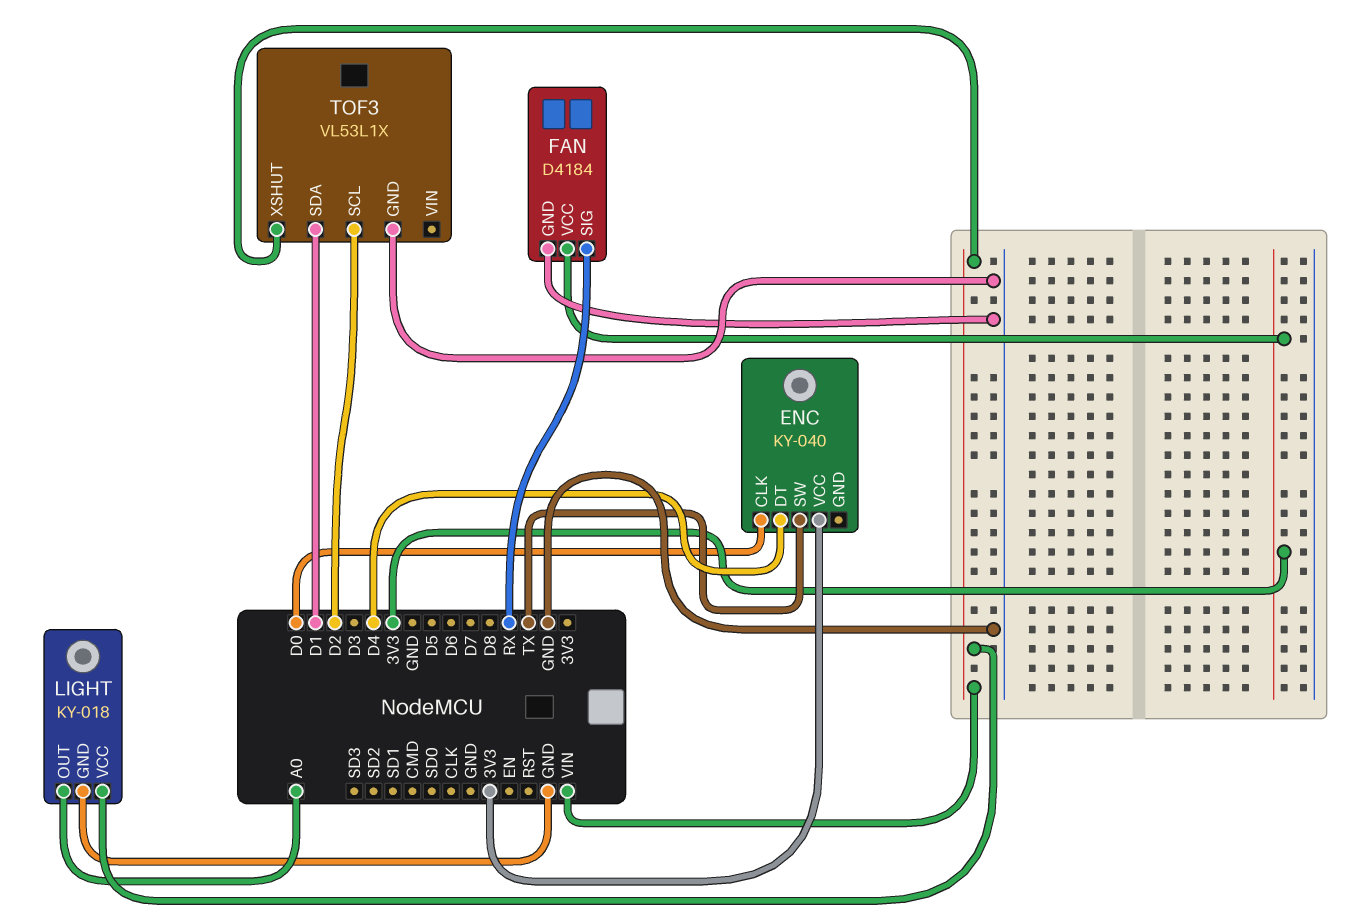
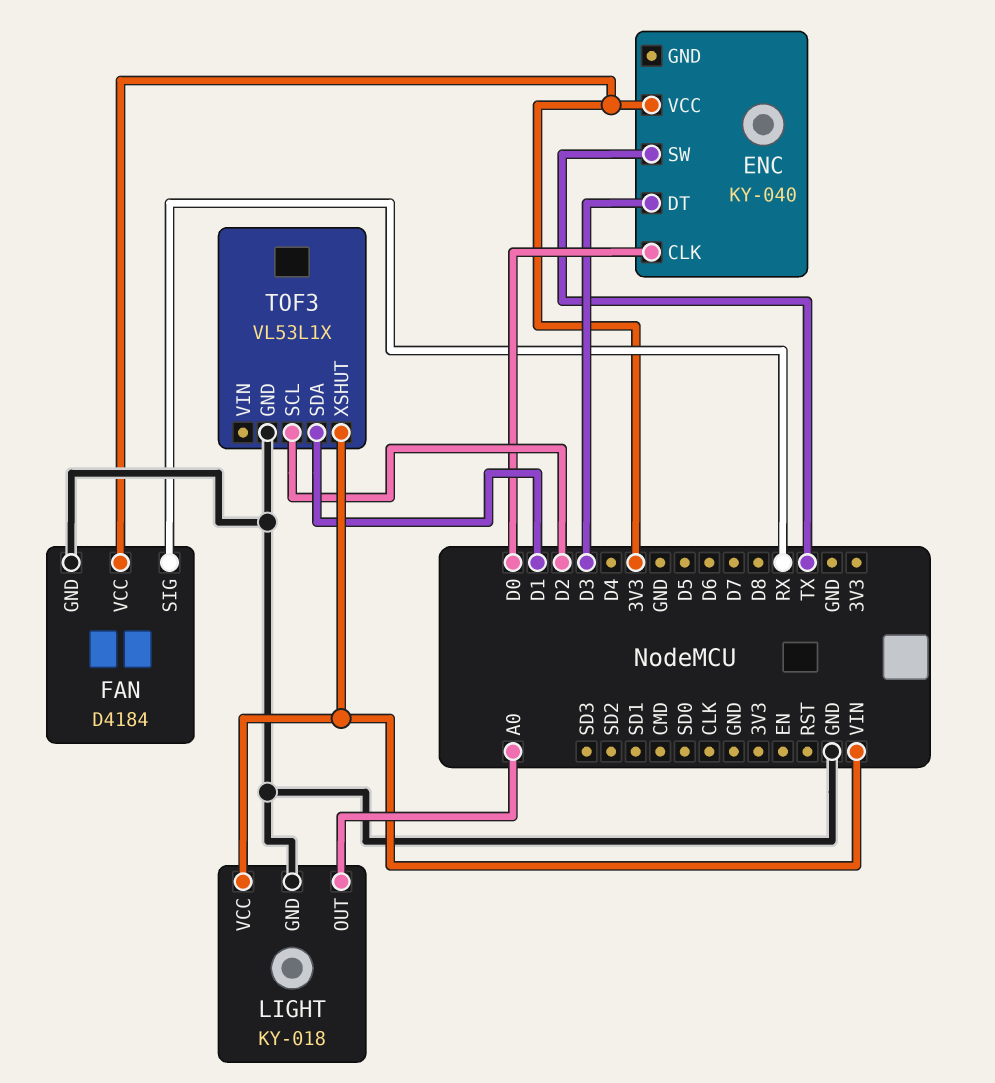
ENC pin DT: D4 -> D3

